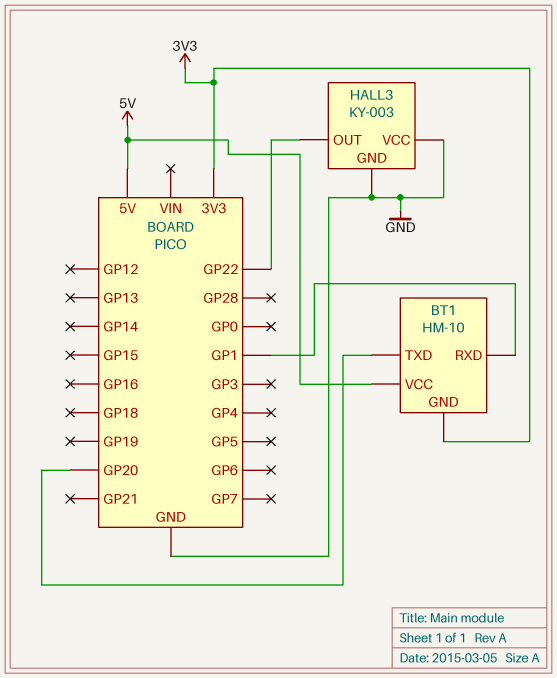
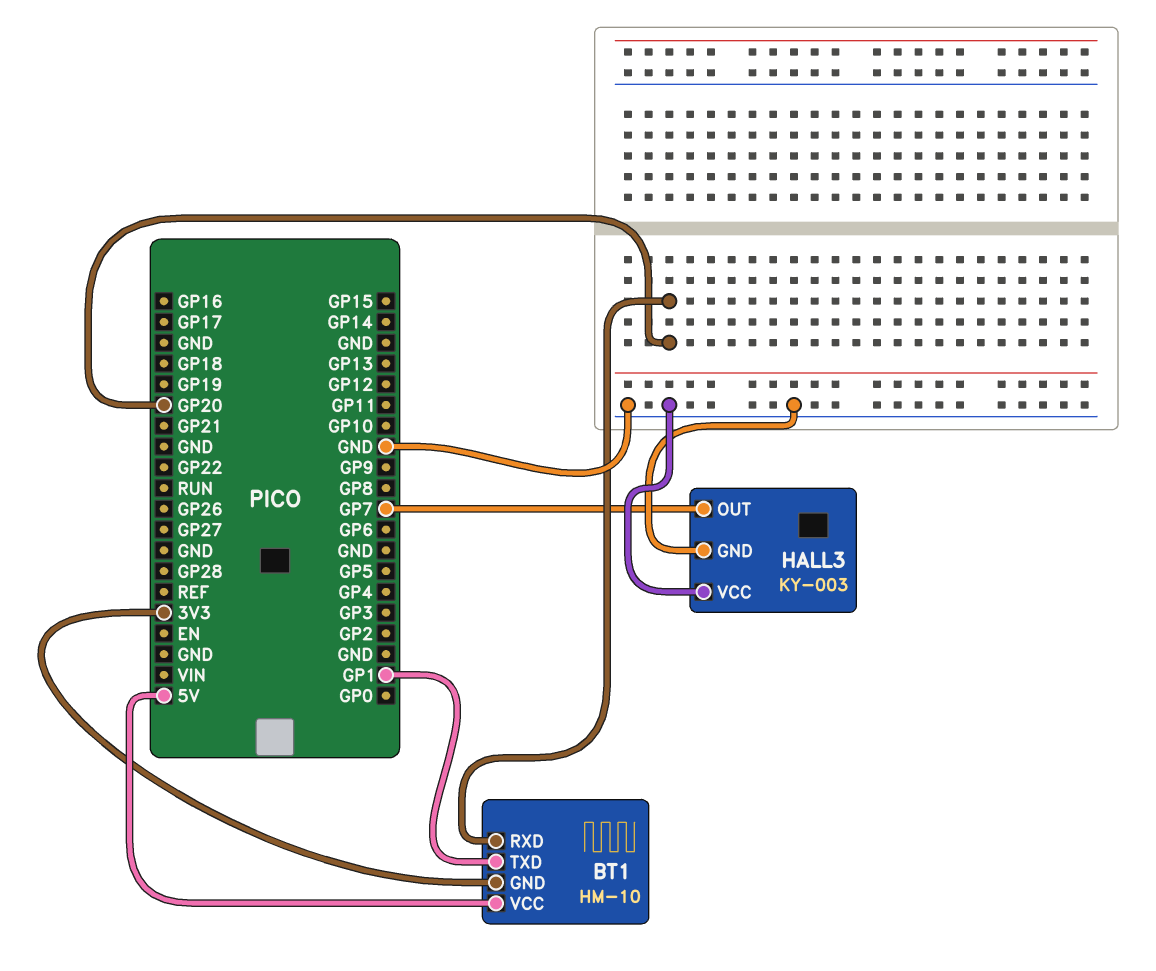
BT1 pin RXD: GP1 -> GP20
BT1 pin TXD: GP20 -> GP1
HALL3 pin OUT: GP22 -> GP7

